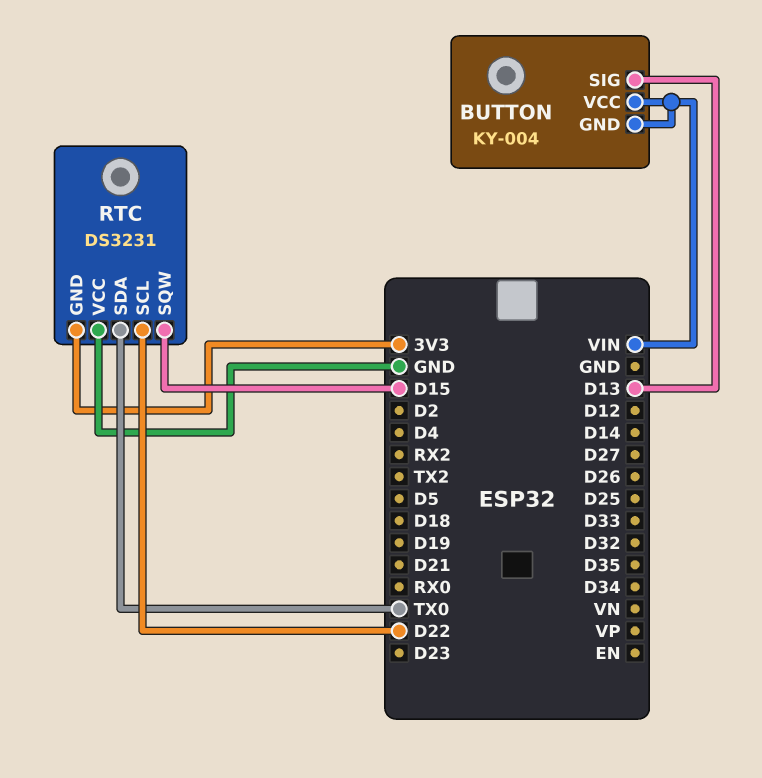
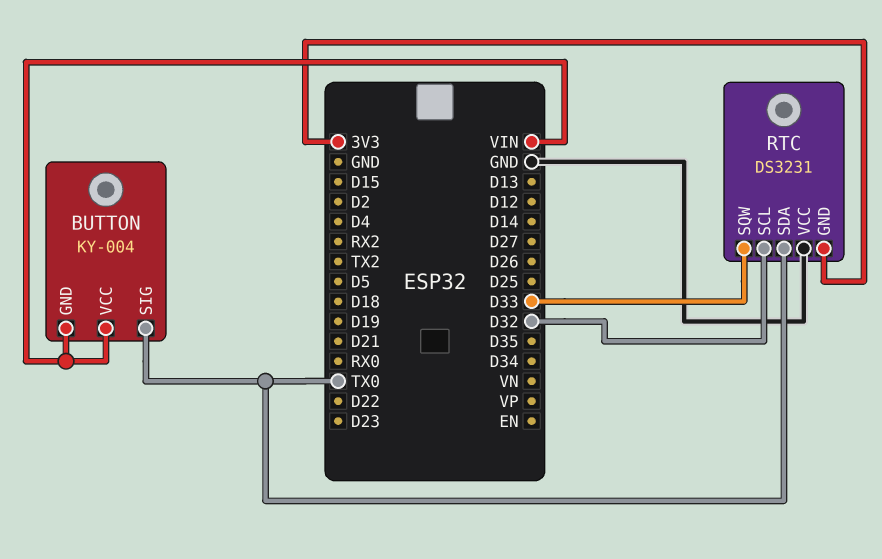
BUTTON pin SIG: D13 -> TX0
RTC pin SCL: D22 -> D32
RTC pin SQW: D15 -> D33

